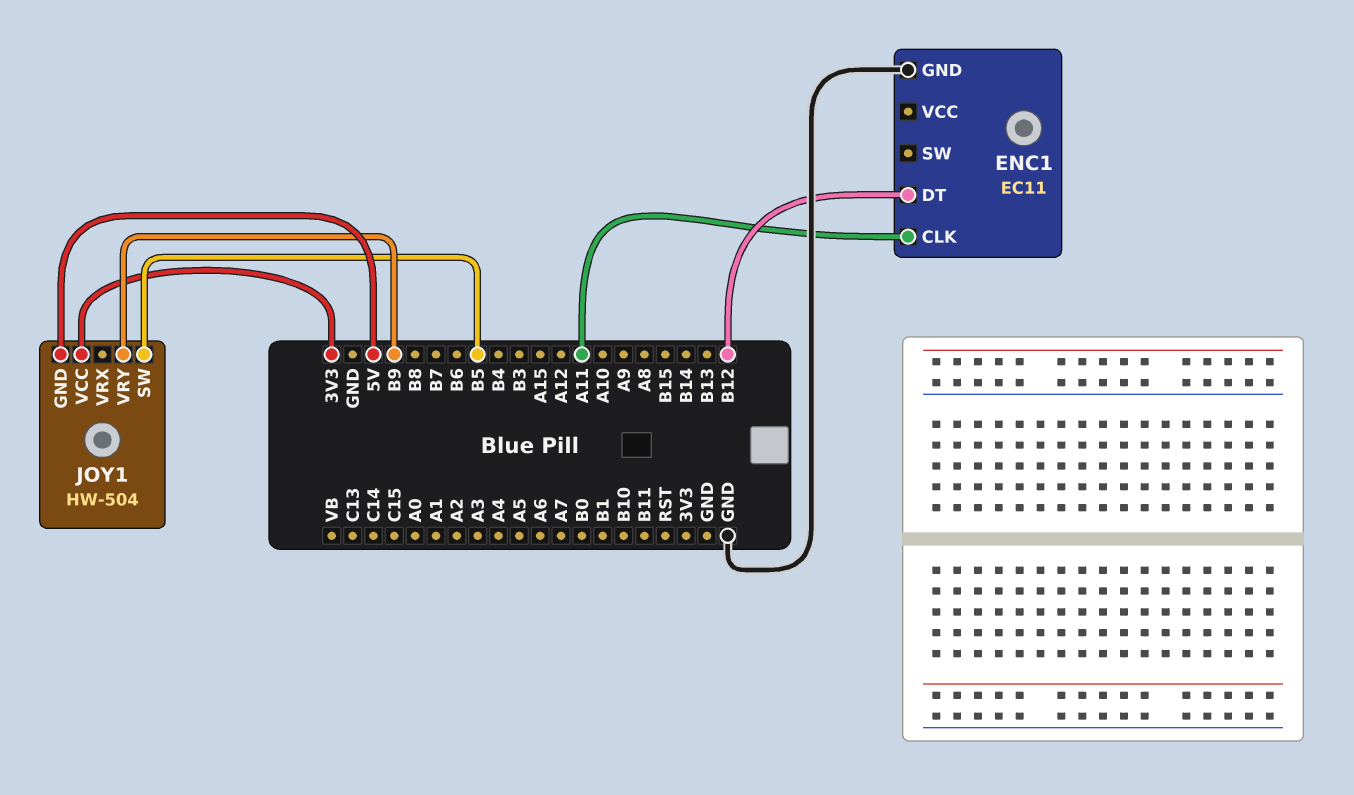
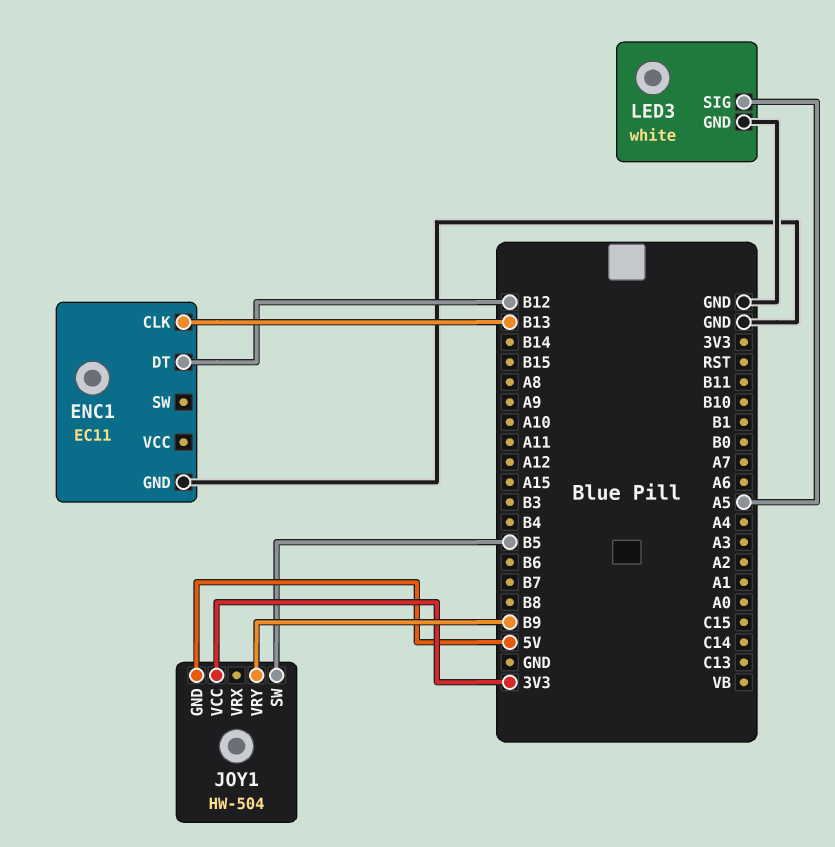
ENC1 pin CLK: A11 -> B13
LED3: none -> white
LED3 pin GND: none -> GND
LED3 pin SIG: none -> A5

